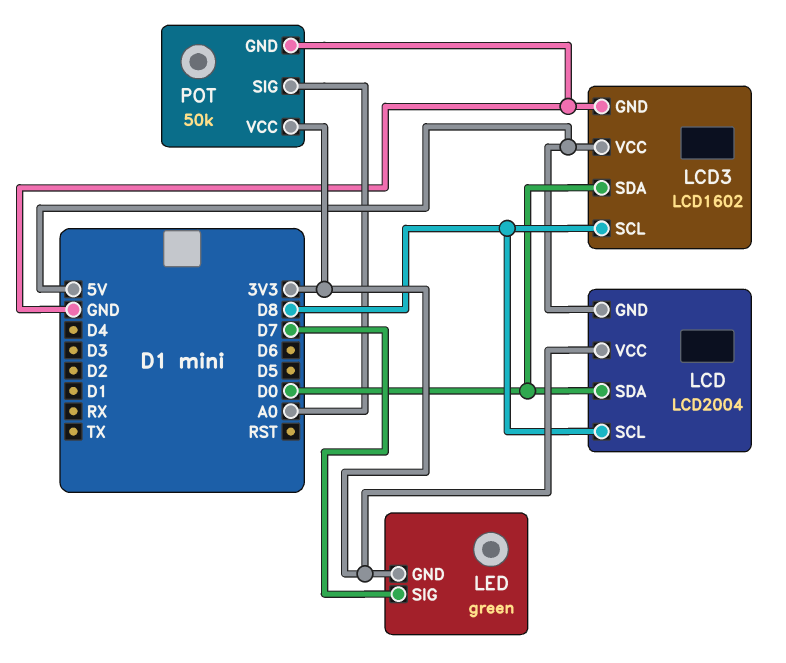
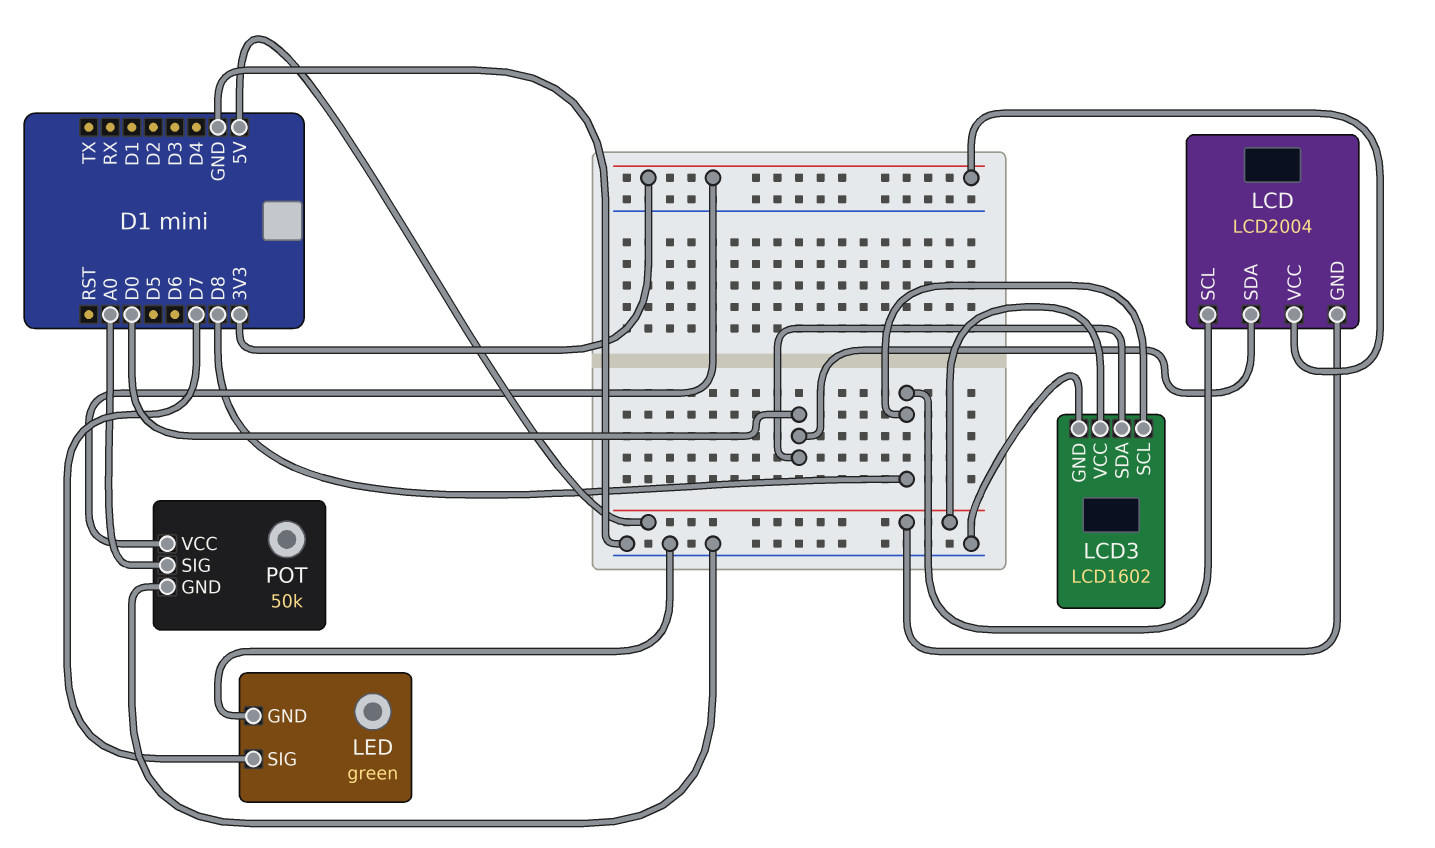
LED pin GND: 3V3 -> GND

